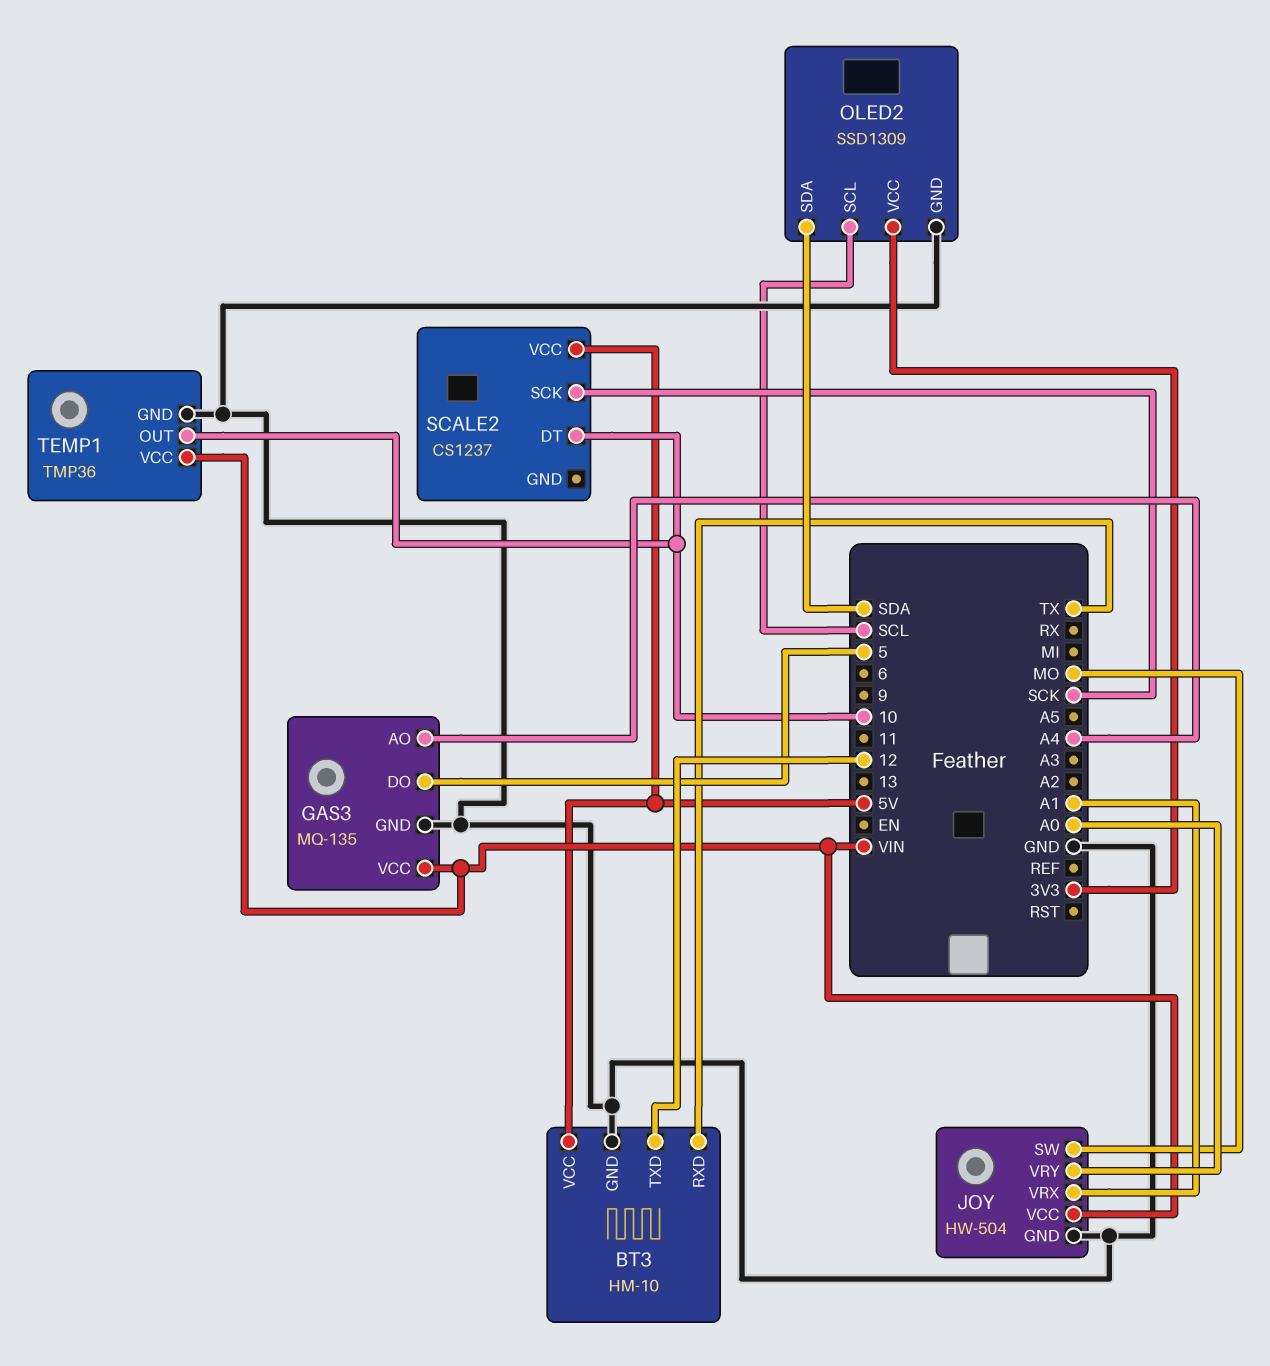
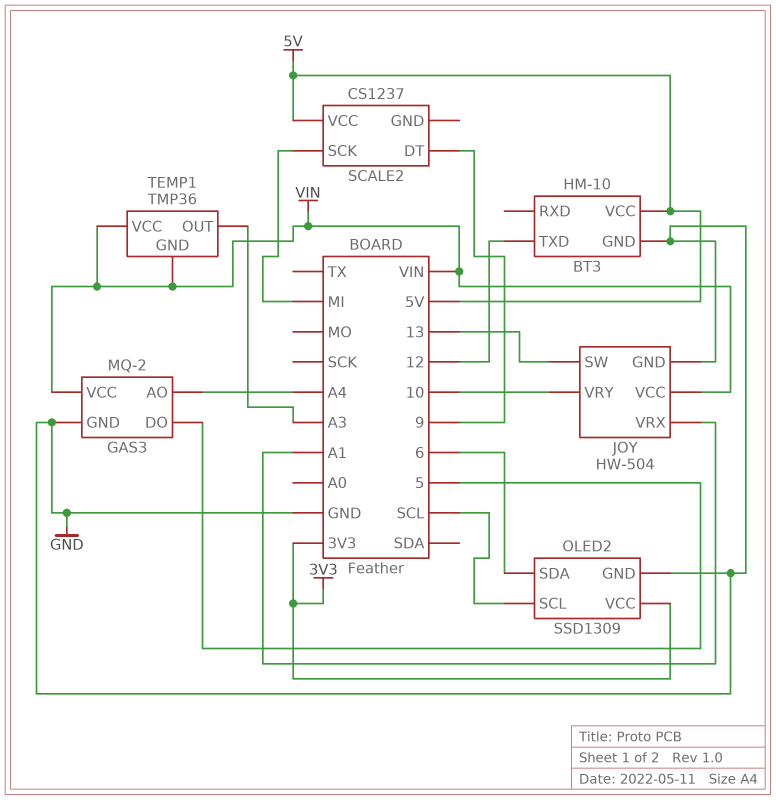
BT3 pin RXD: TX -> none
GAS3: MQ-135 -> MQ-2
JOY pin SW: MO -> 13
JOY pin VRY: A0 -> 10
OLED2 pin SDA: SDA -> 6
SCALE2 pin DT: 10 -> 9
SCALE2 pin SCK: SCK -> MI
TEMP1 pin GND: GND -> VIN
TEMP1 pin OUT: 10 -> A3

